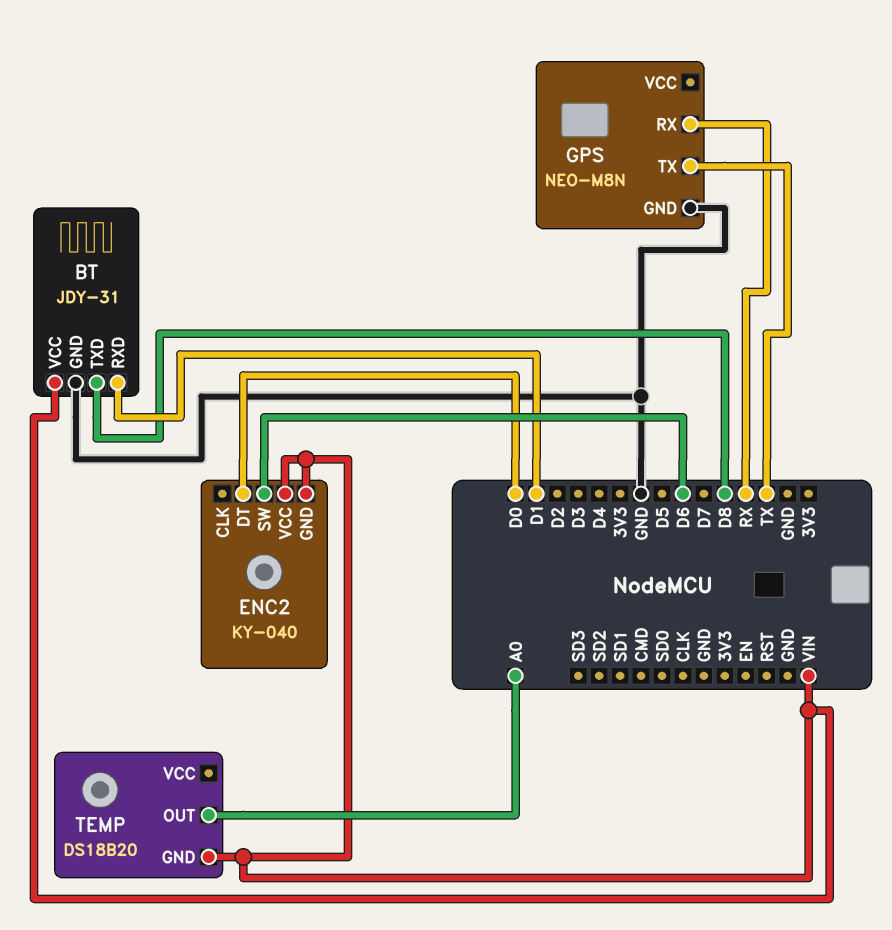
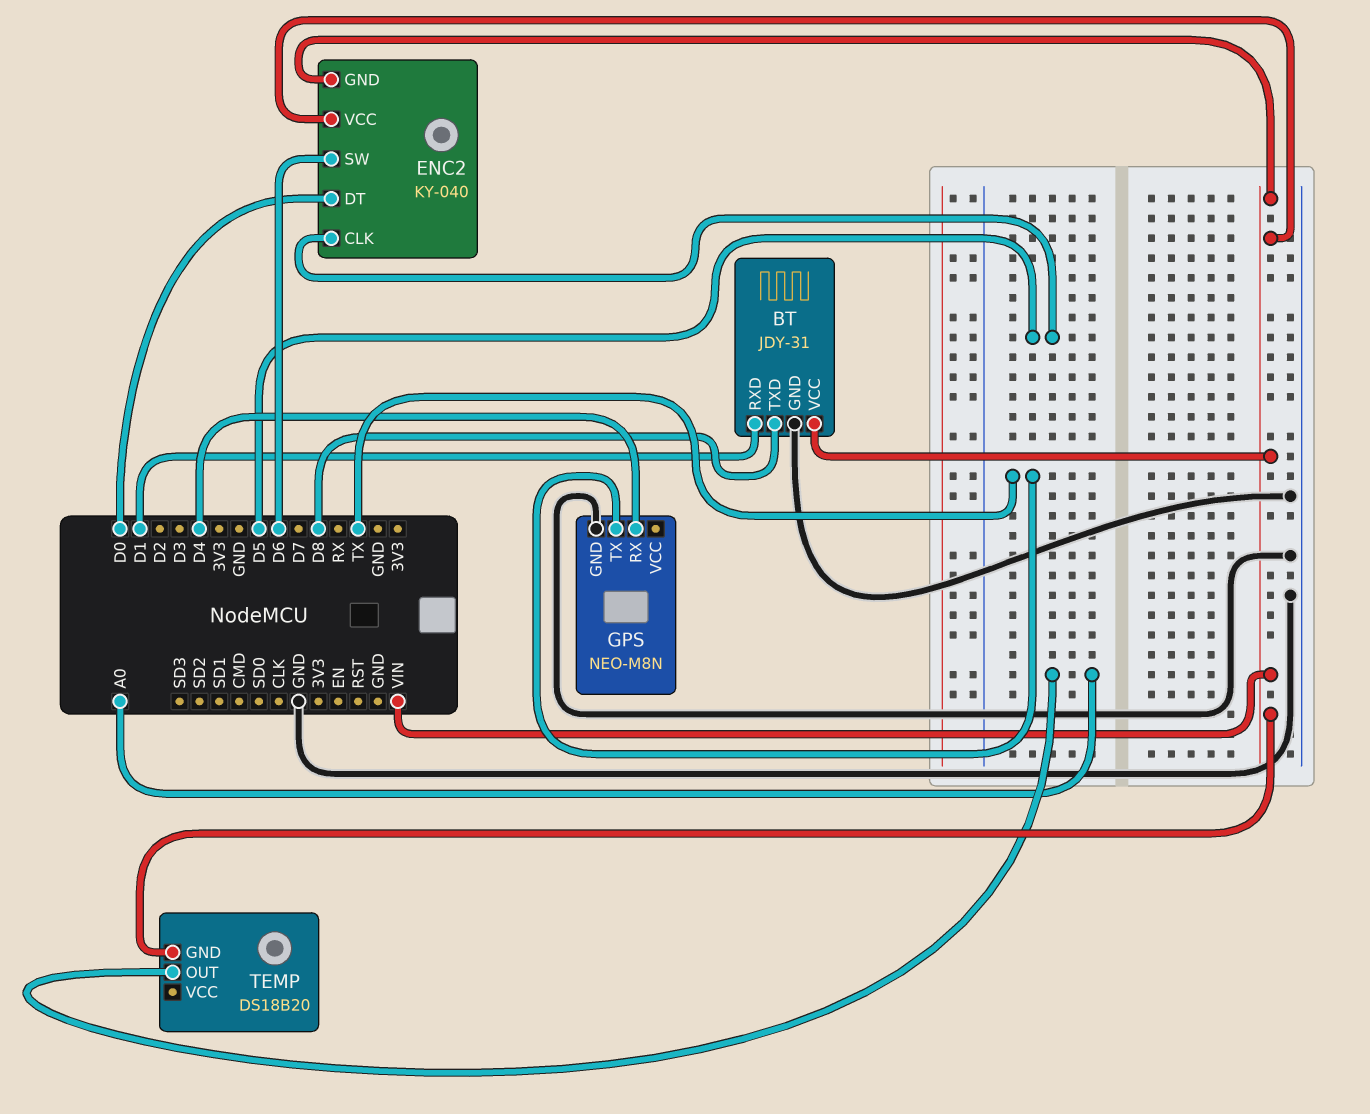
ENC2 pin CLK: none -> D5
GPS pin RX: RX -> D4

